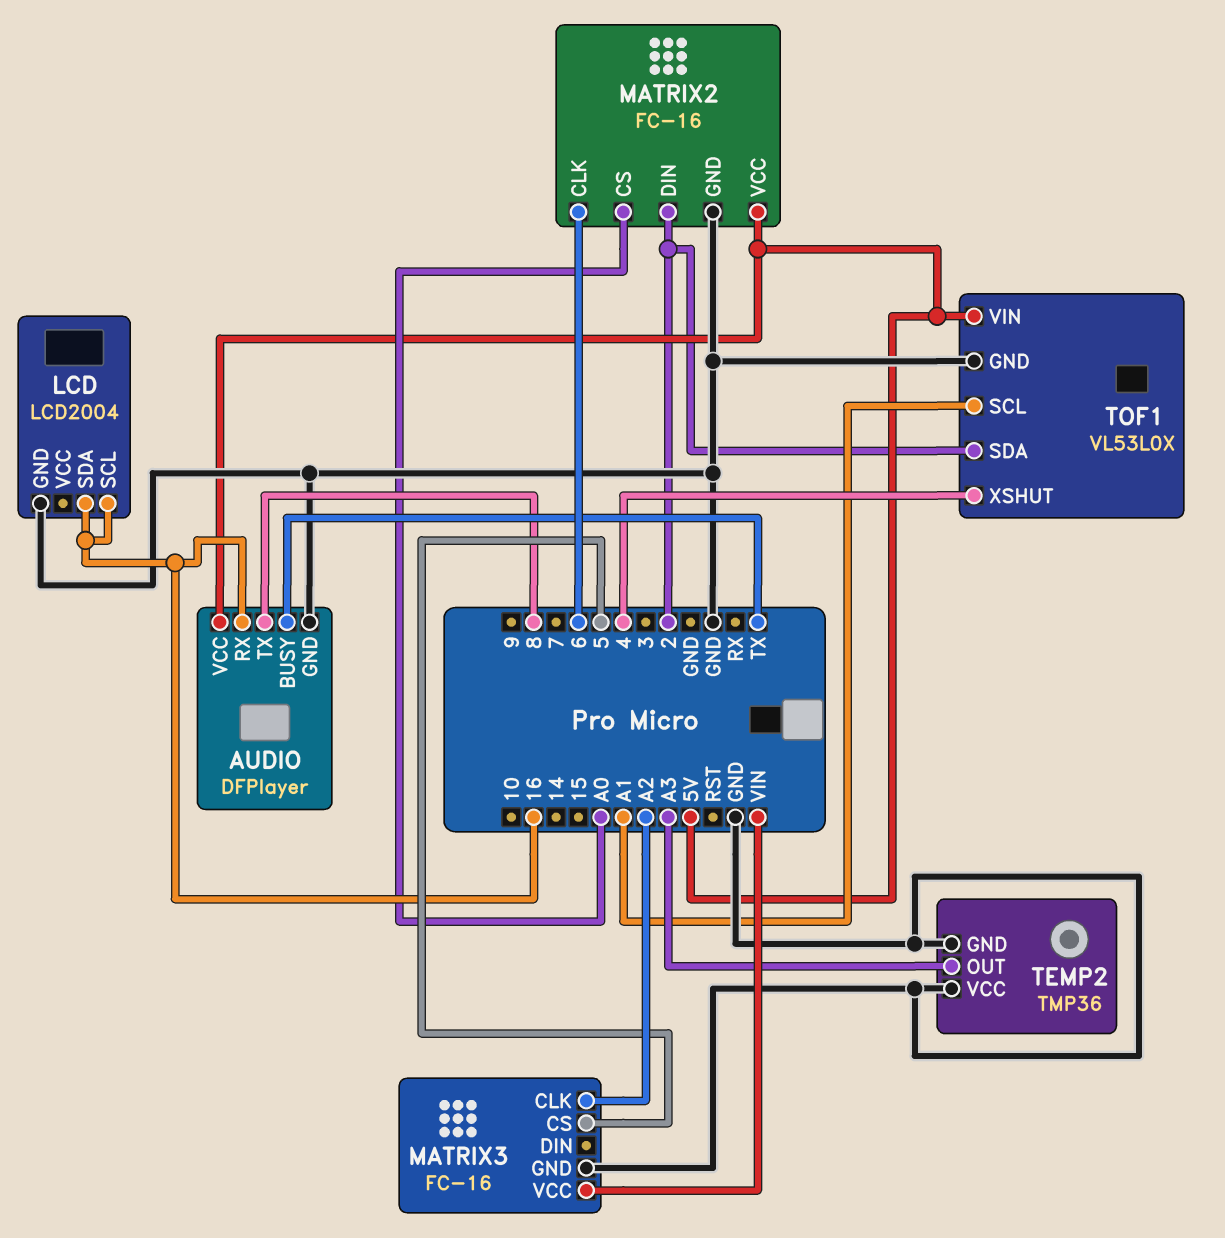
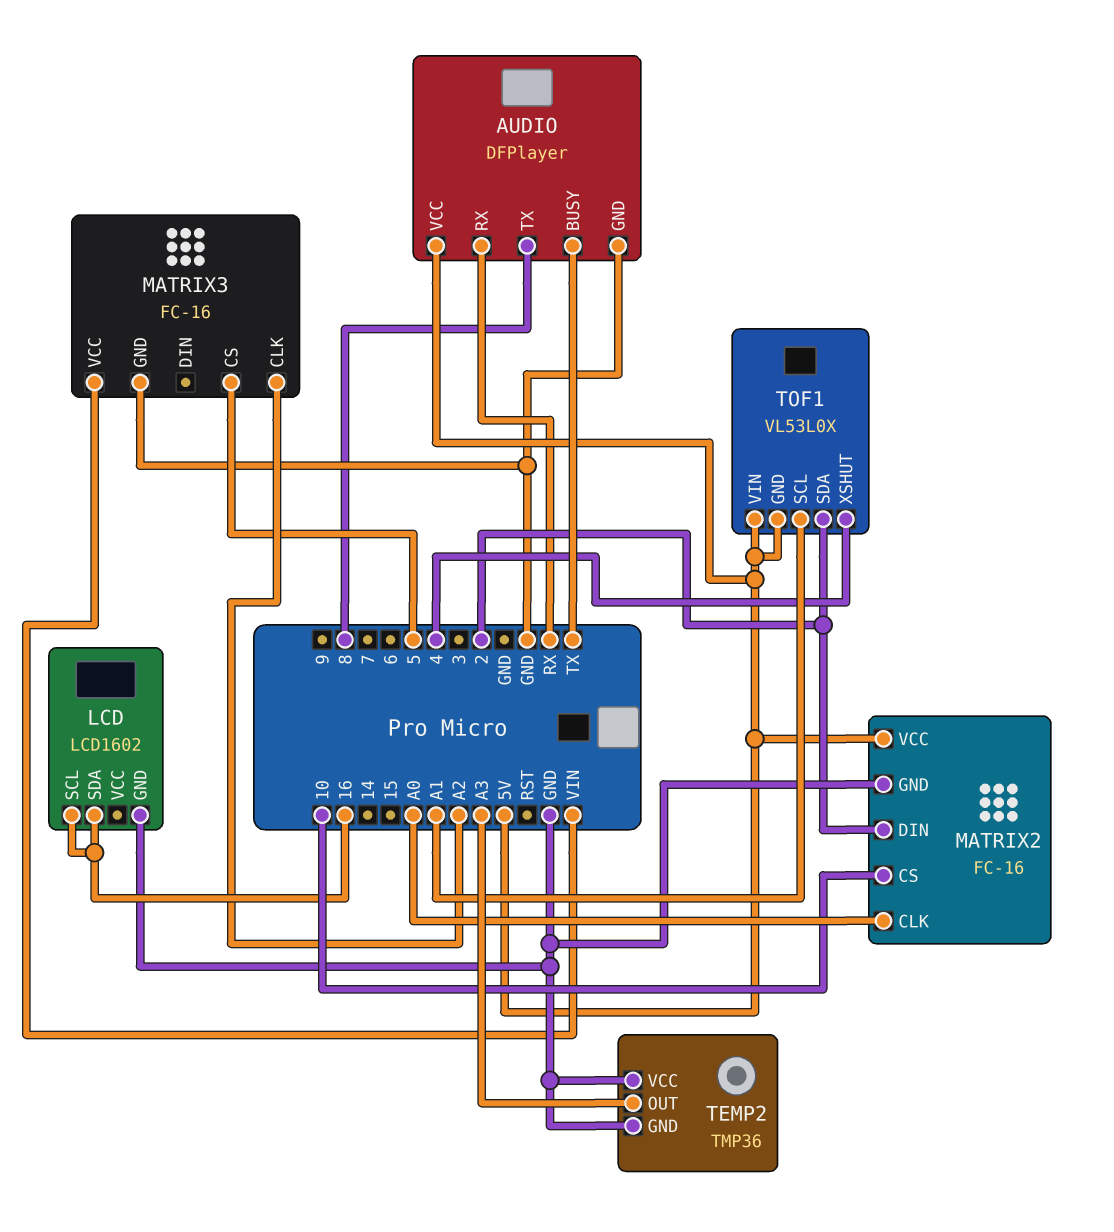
AUDIO pin RX: 16 -> RX
LCD: LCD2004 -> LCD1602
MATRIX2 pin CLK: 6 -> A0
MATRIX2 pin CS: A0 -> 10
TOF1 pin GND: GND -> 5V

